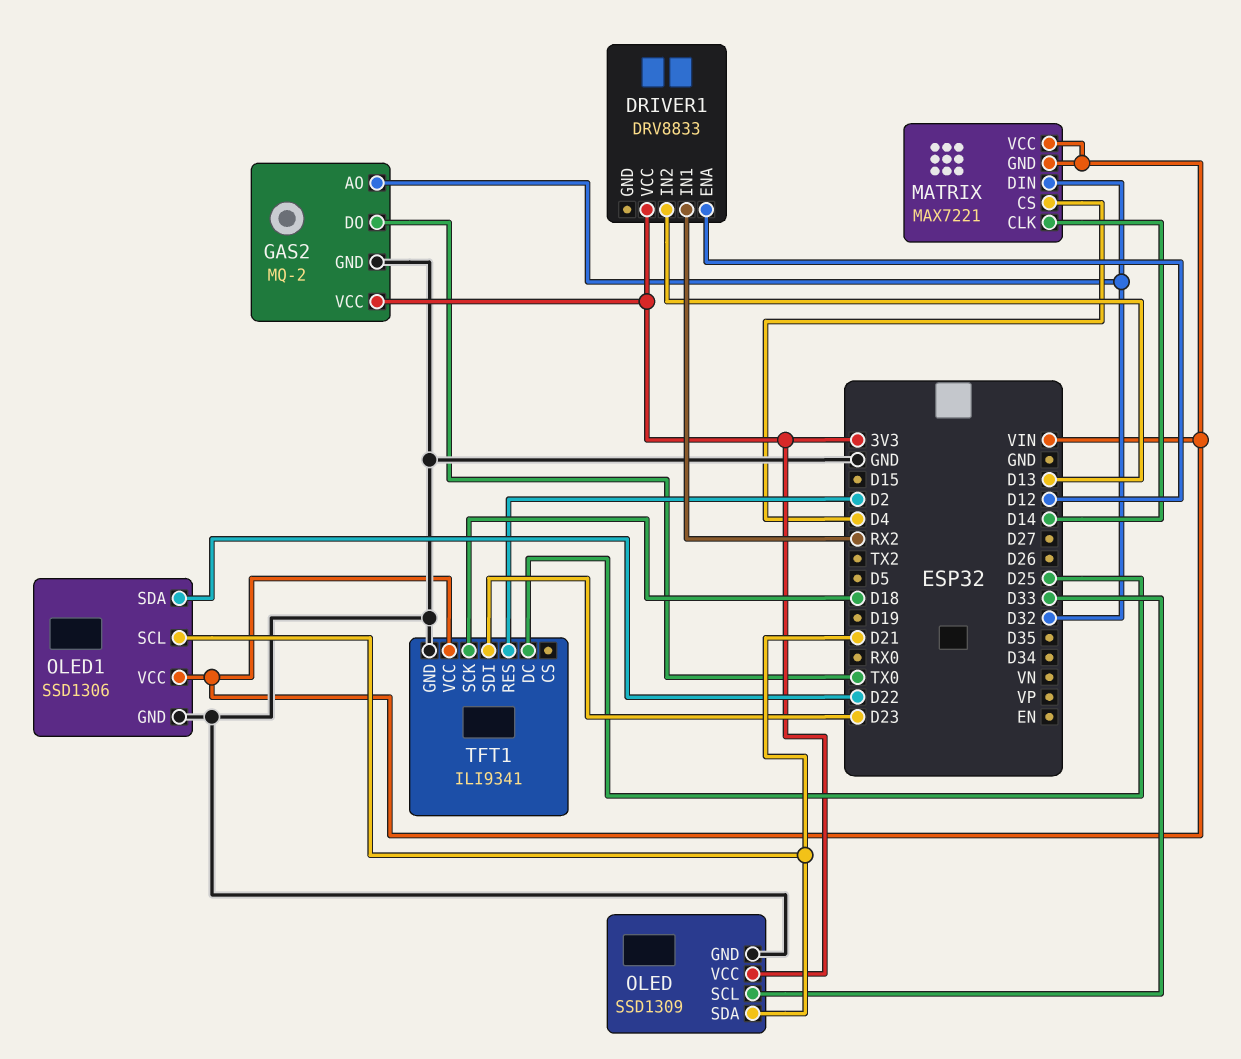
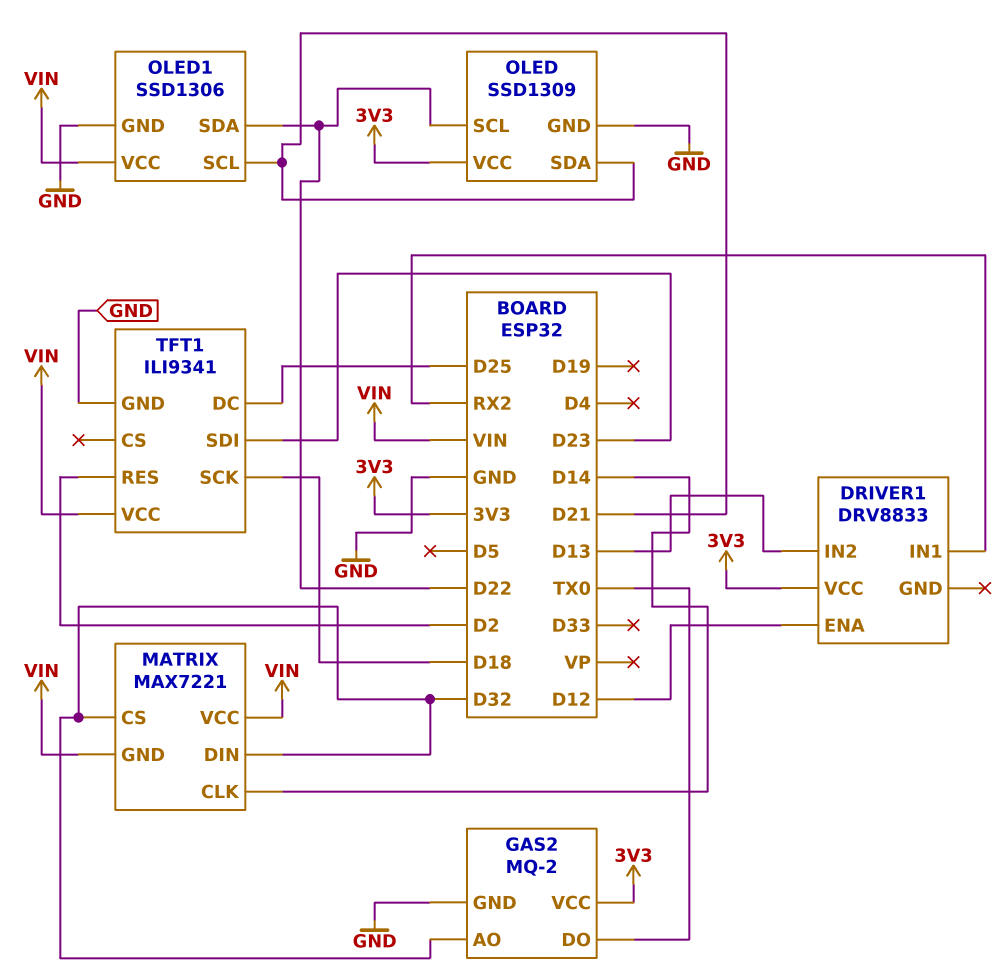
MATRIX pin CS: D4 -> D32
OLED pin SCL: D33 -> D22

